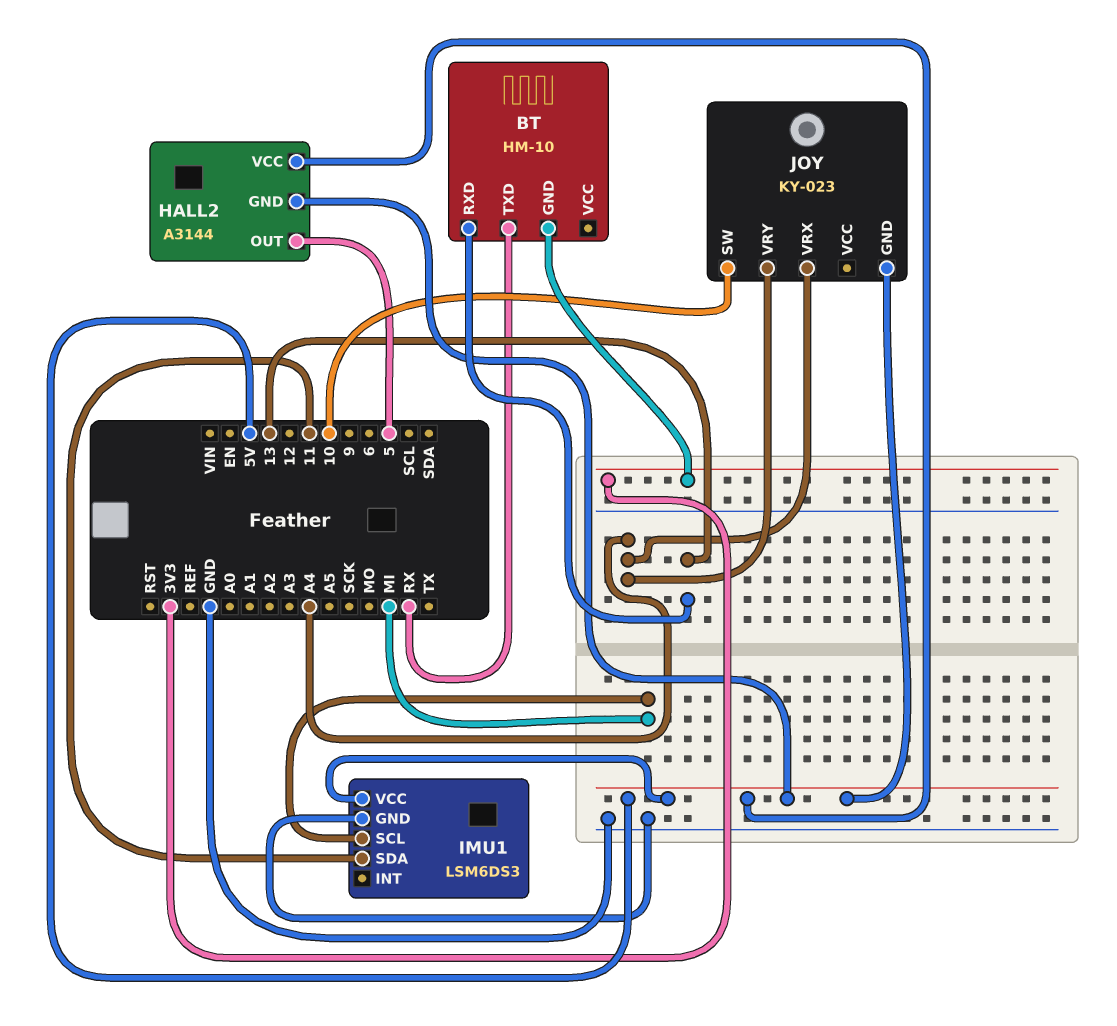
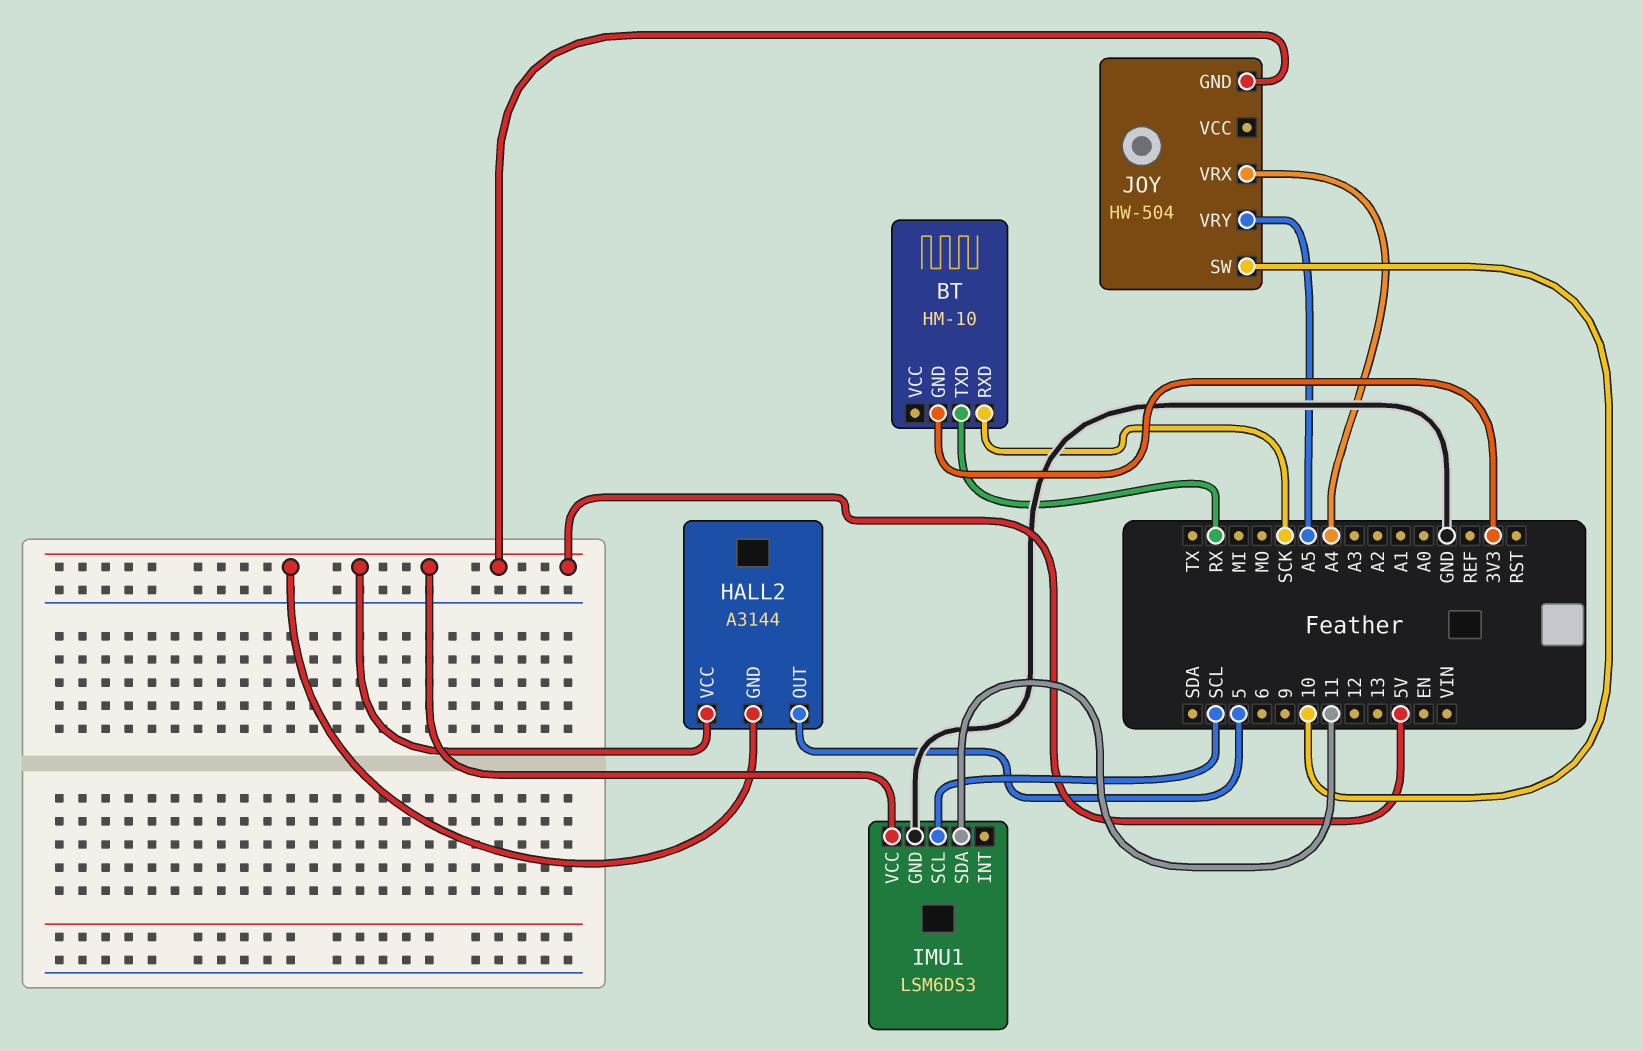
BT pin RXD: 13 -> SCK
IMU1 pin SCL: MI -> SCL
JOY: KY-023 -> HW-504
JOY pin VRY: A4 -> A5

